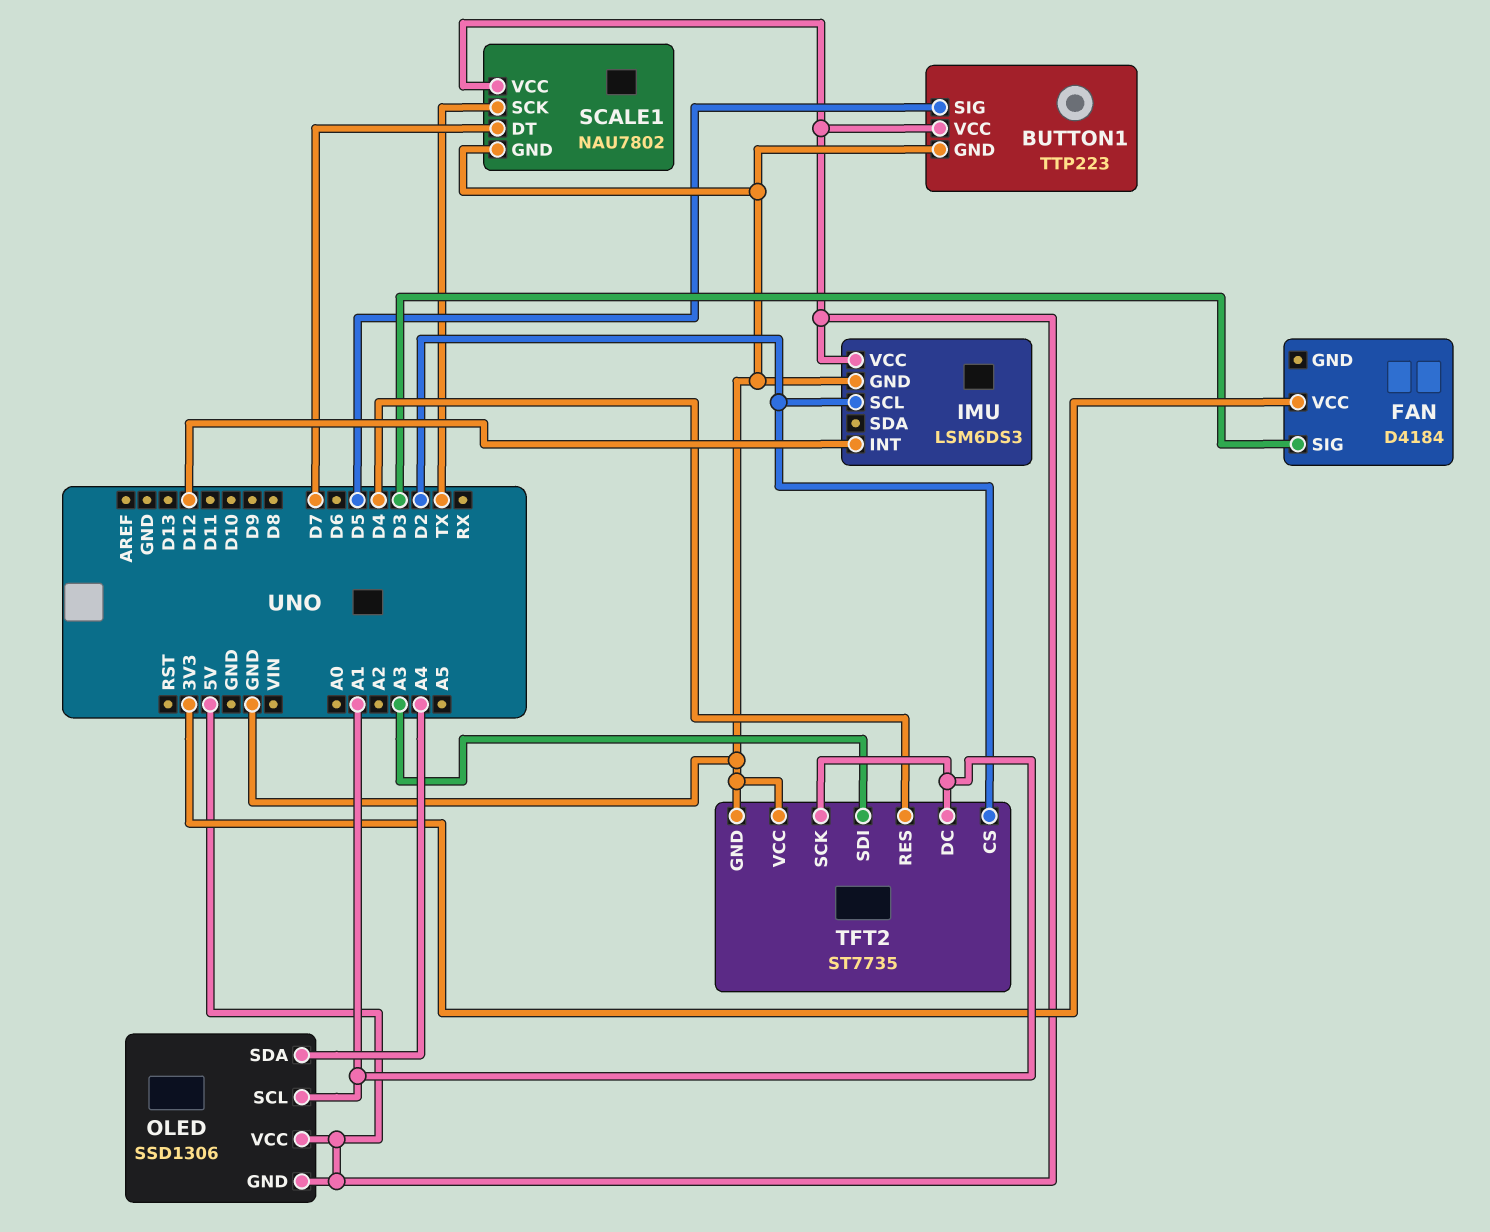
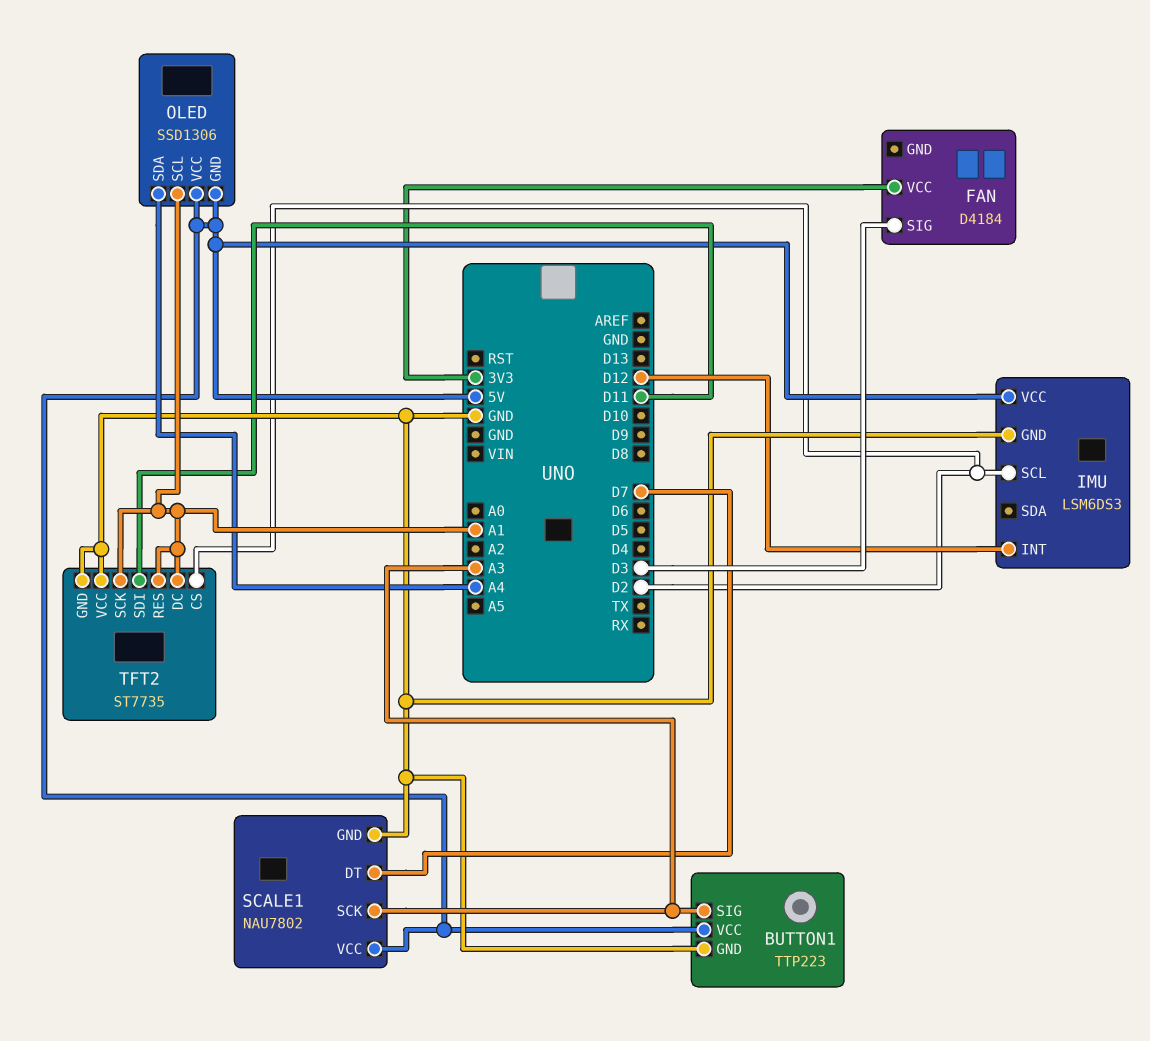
BUTTON1 pin SIG: D5 -> A3
SCALE1 pin SCK: TX -> A3
TFT2 pin RES: D4 -> A1
TFT2 pin SDI: A3 -> D11

